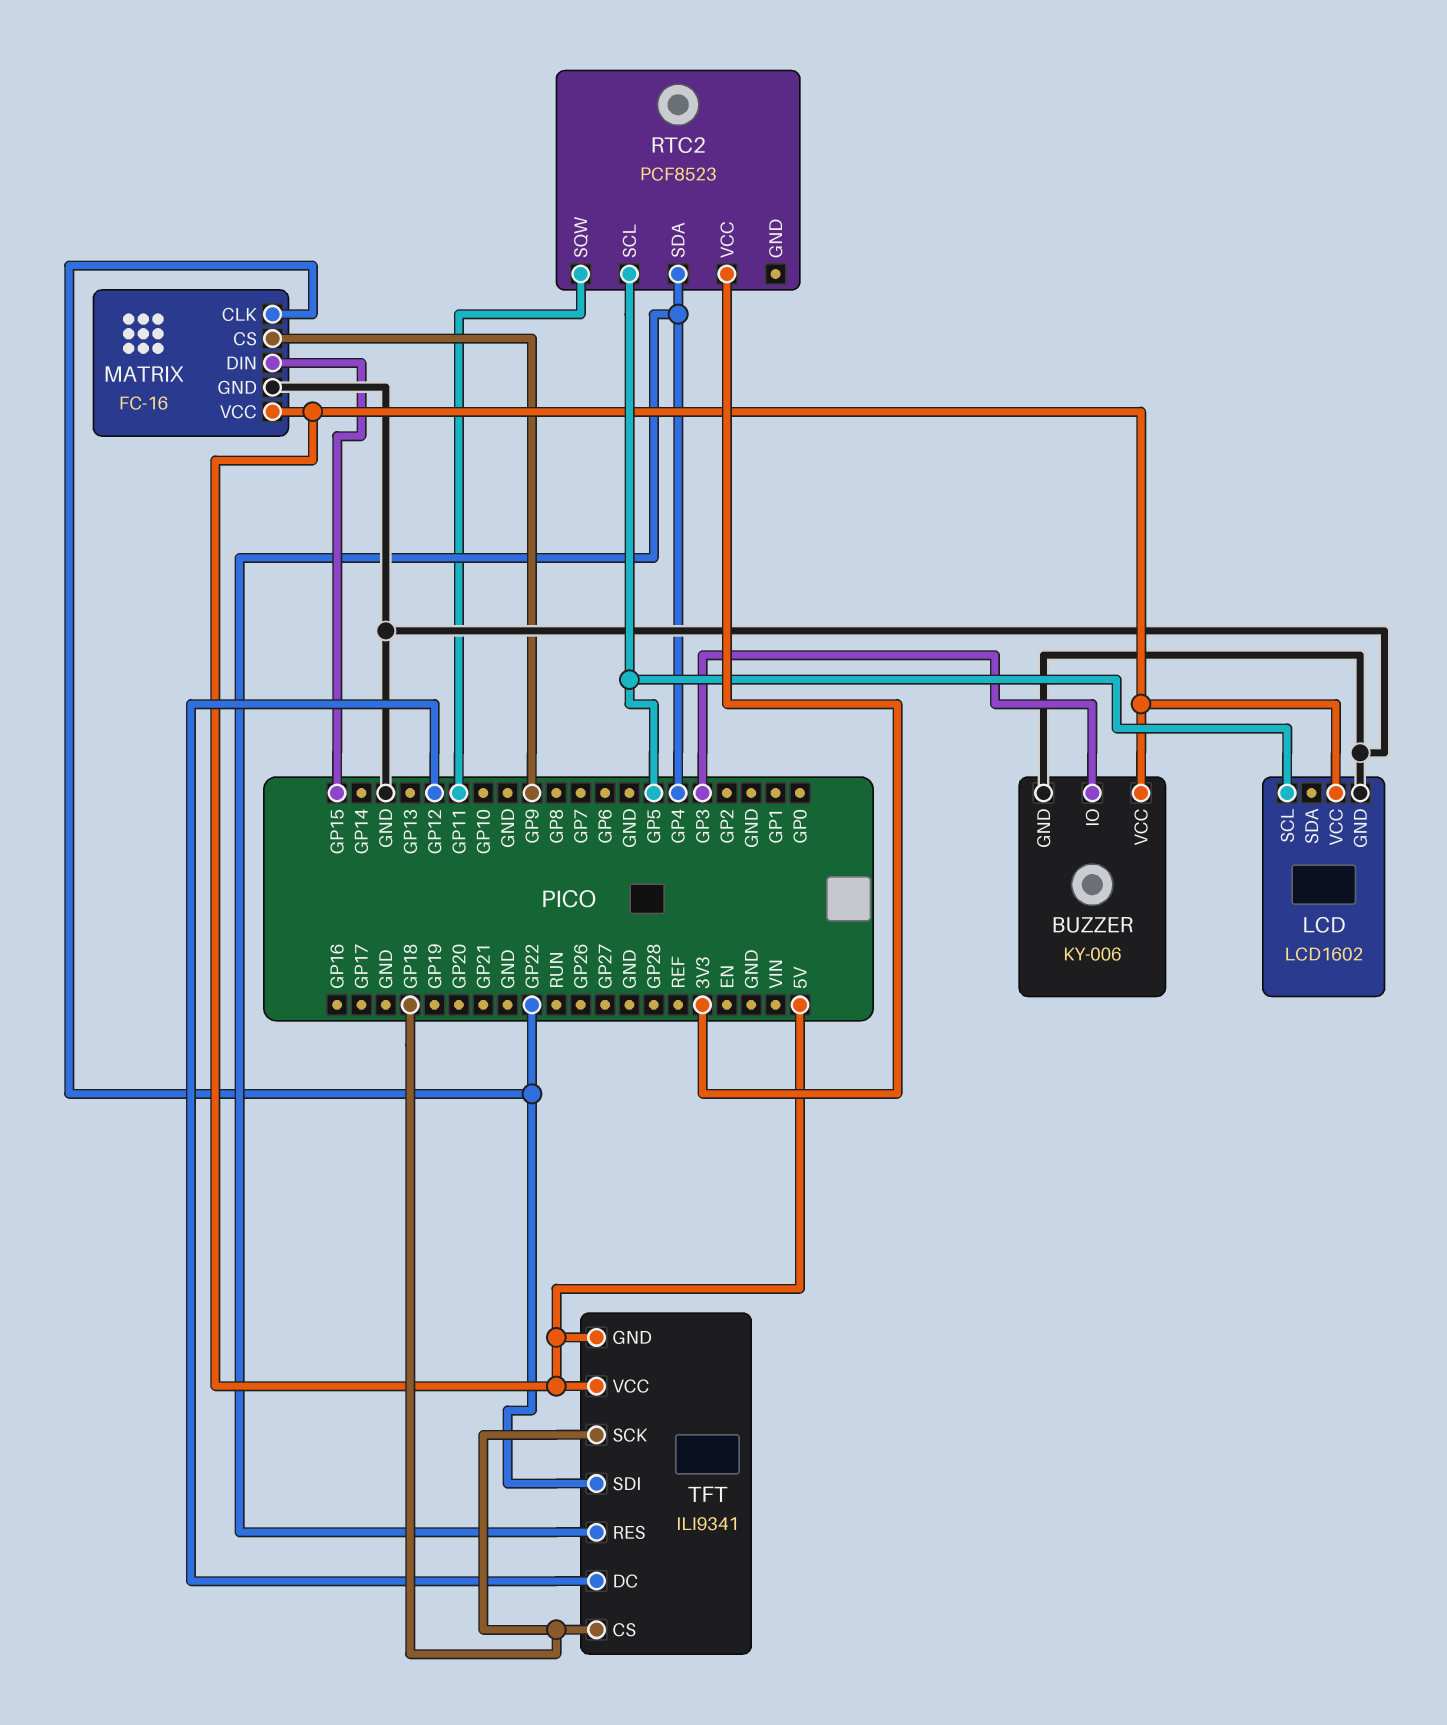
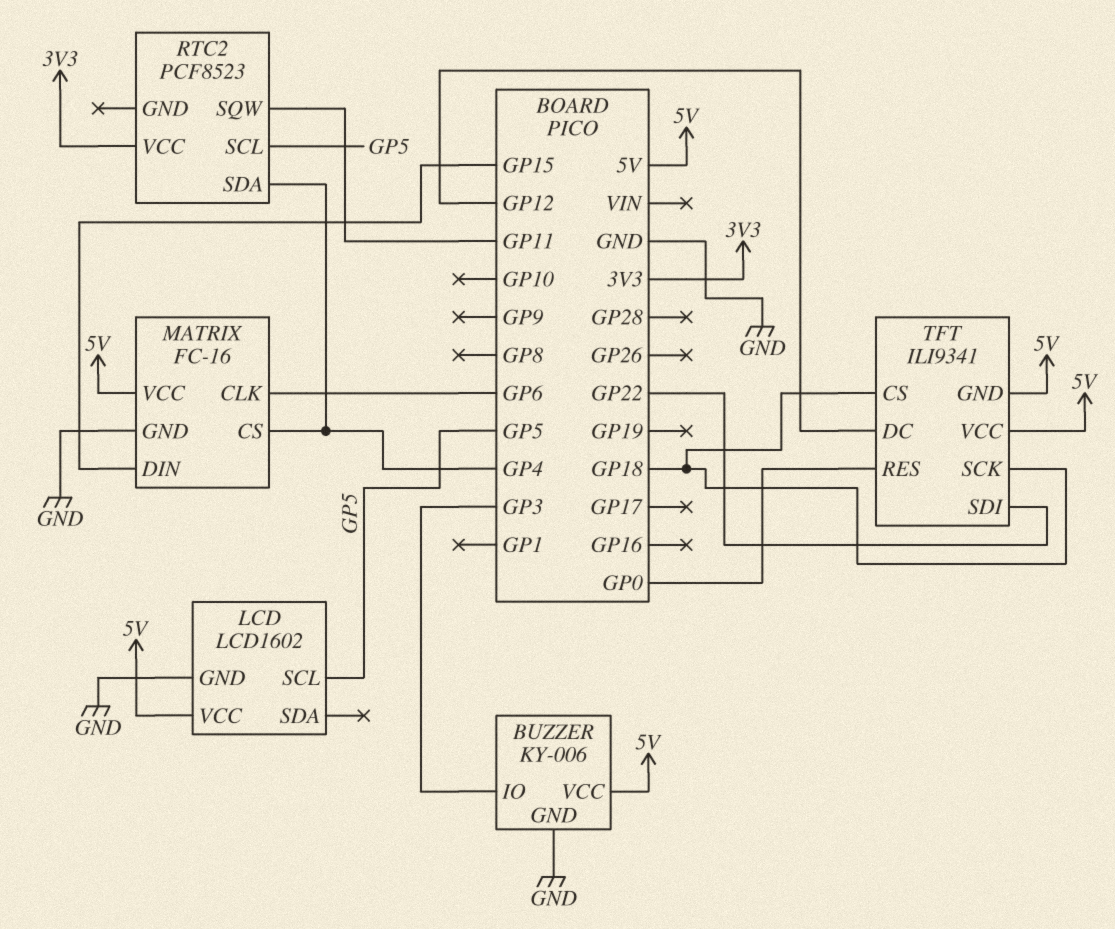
MATRIX pin CLK: GP22 -> GP6
MATRIX pin CS: GP9 -> GP4
TFT pin RES: GP4 -> GP0

